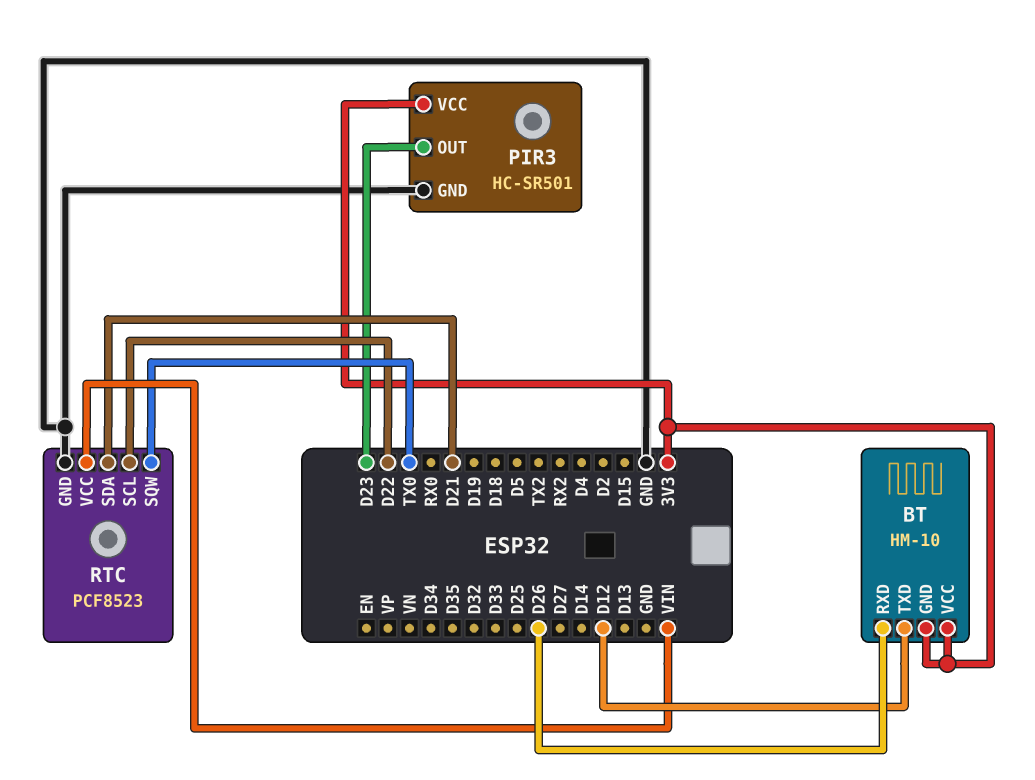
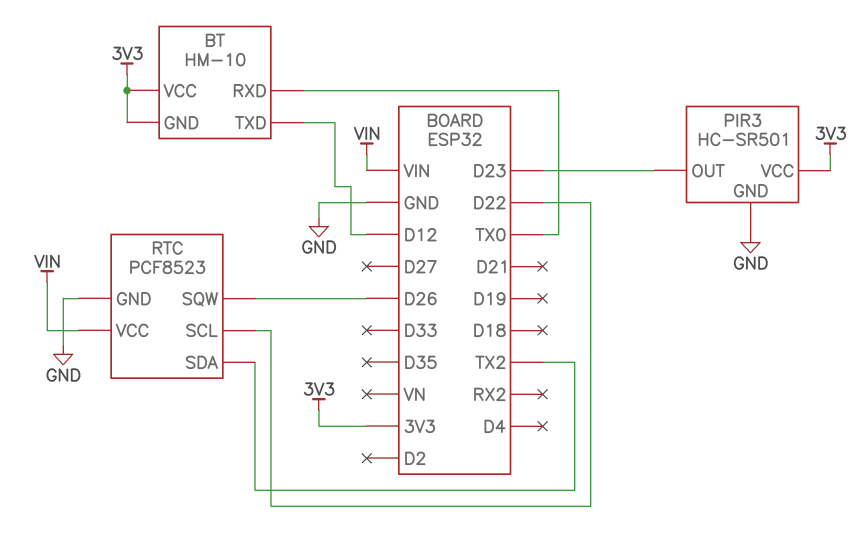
BT pin RXD: D26 -> TX0
RTC pin SDA: D21 -> TX2
RTC pin SQW: TX0 -> D26

